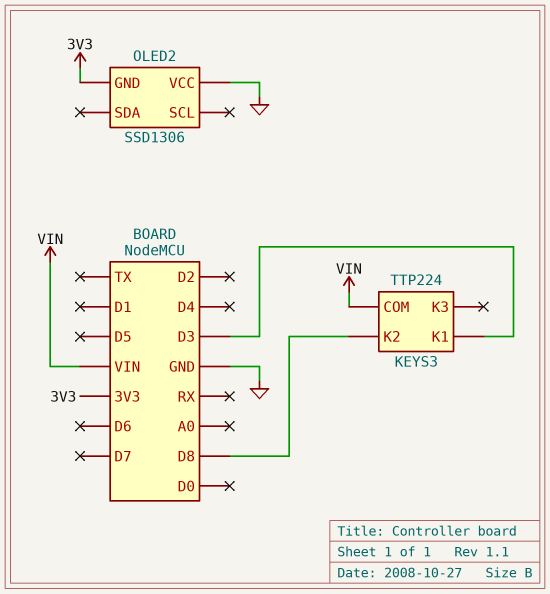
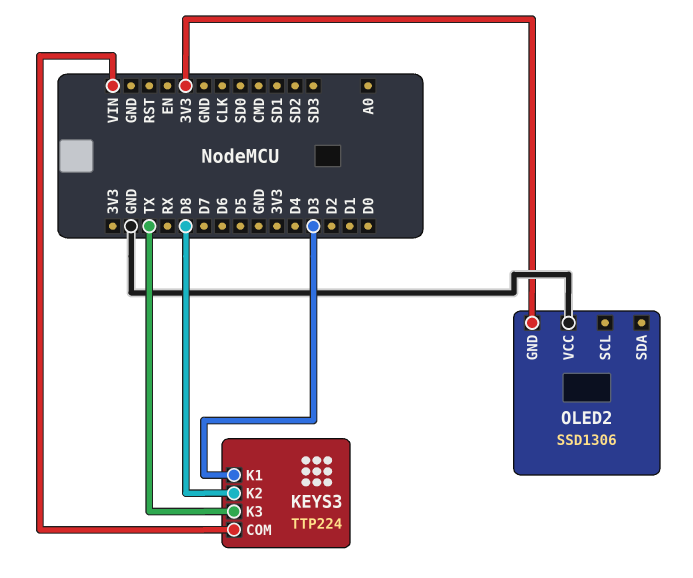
KEYS3 pin K3: none -> TX

